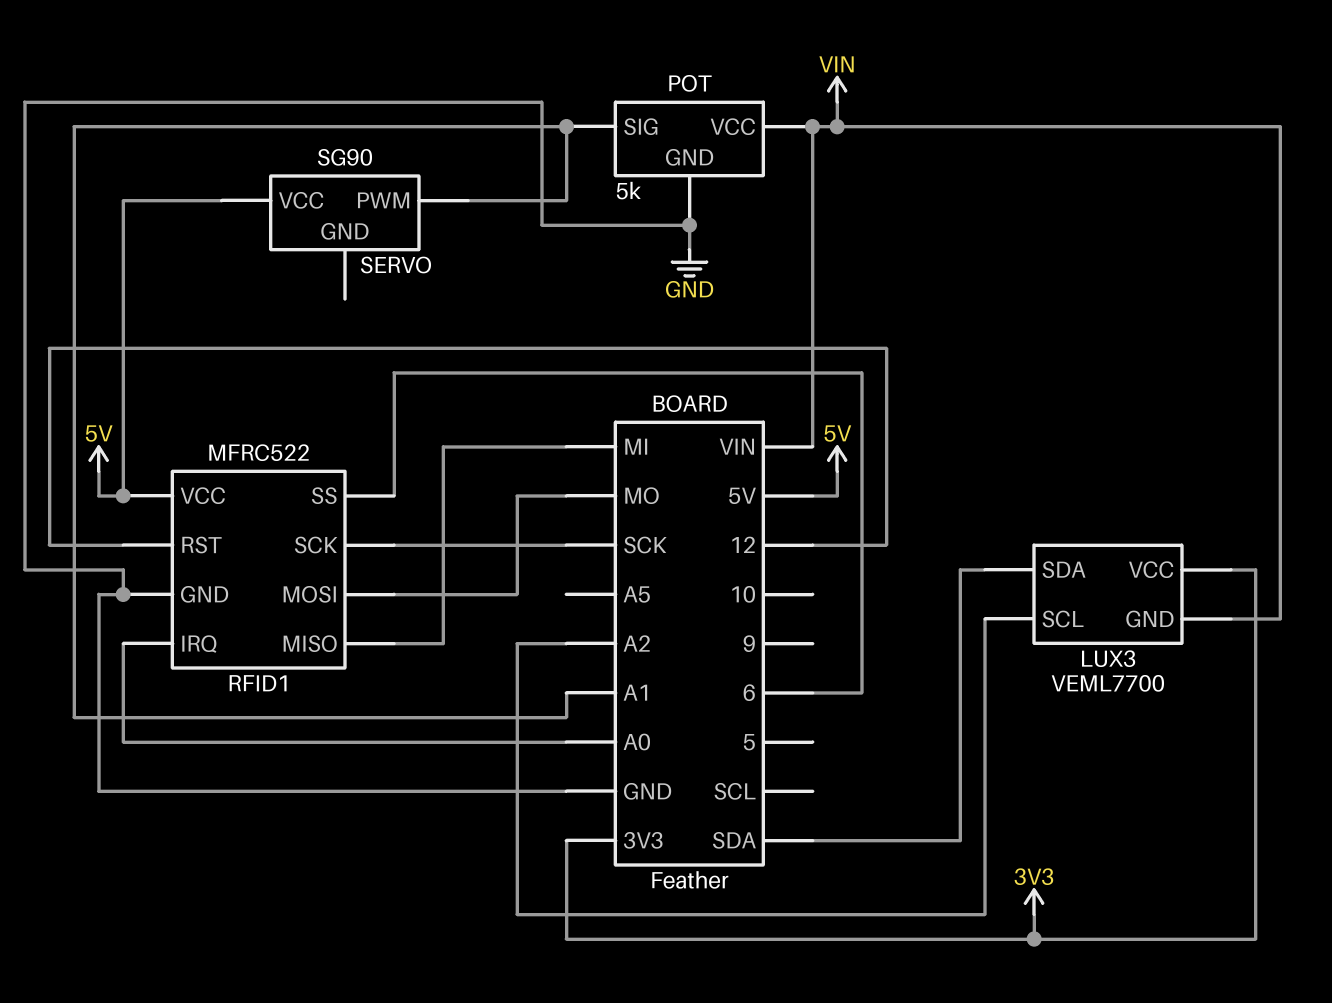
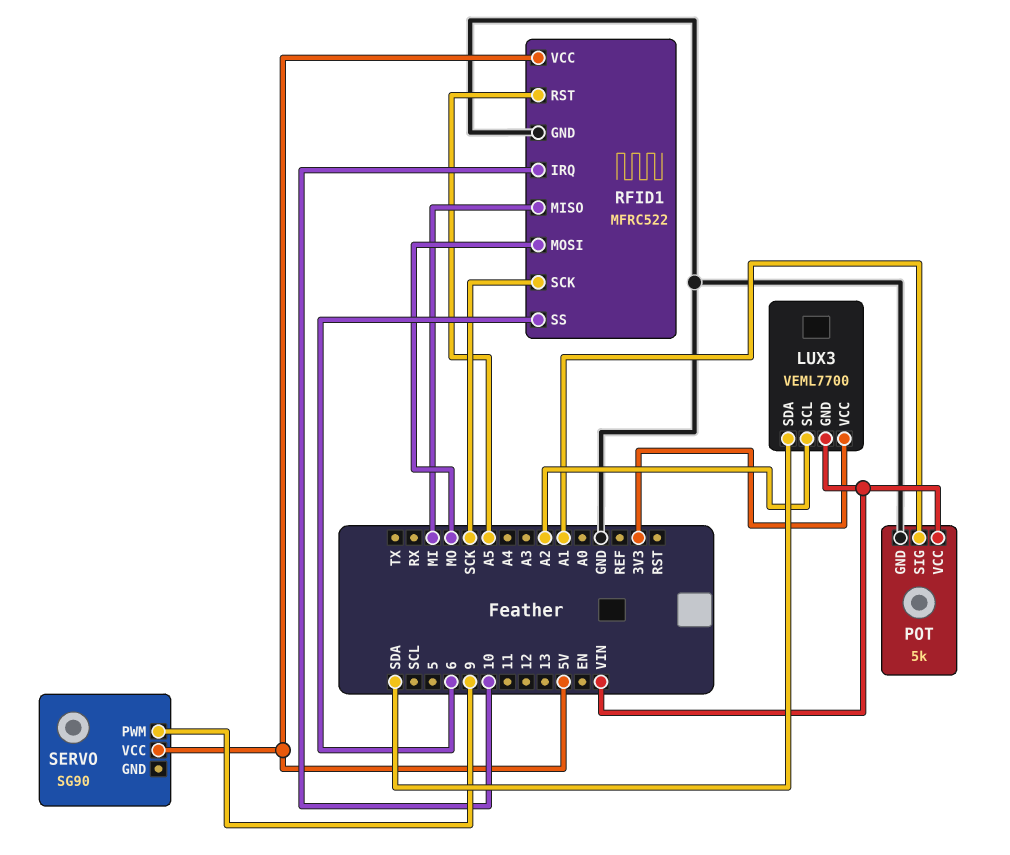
RFID1 pin IRQ: A0 -> 10
RFID1 pin RST: 12 -> A5
SERVO pin PWM: A1 -> 9

